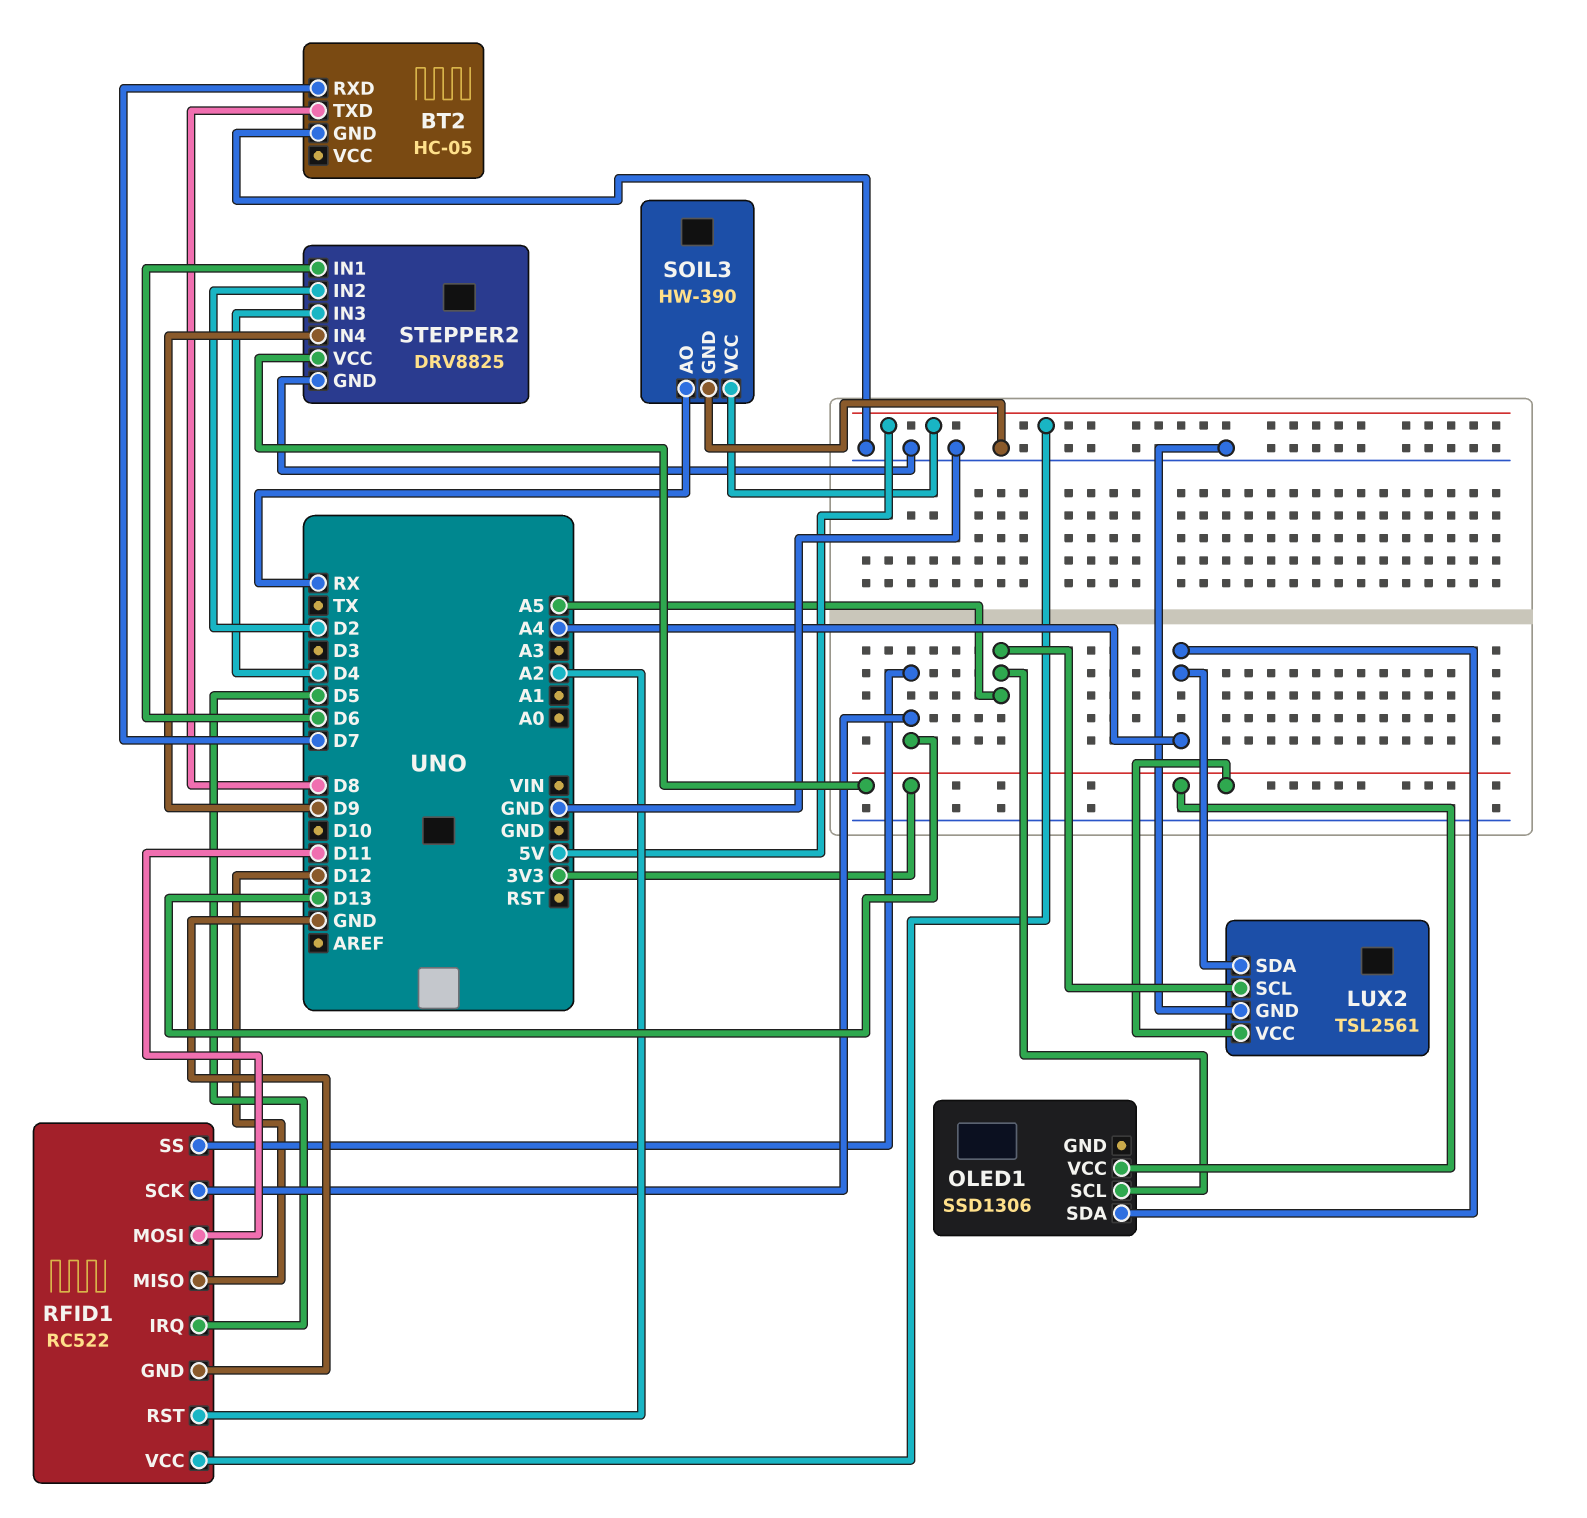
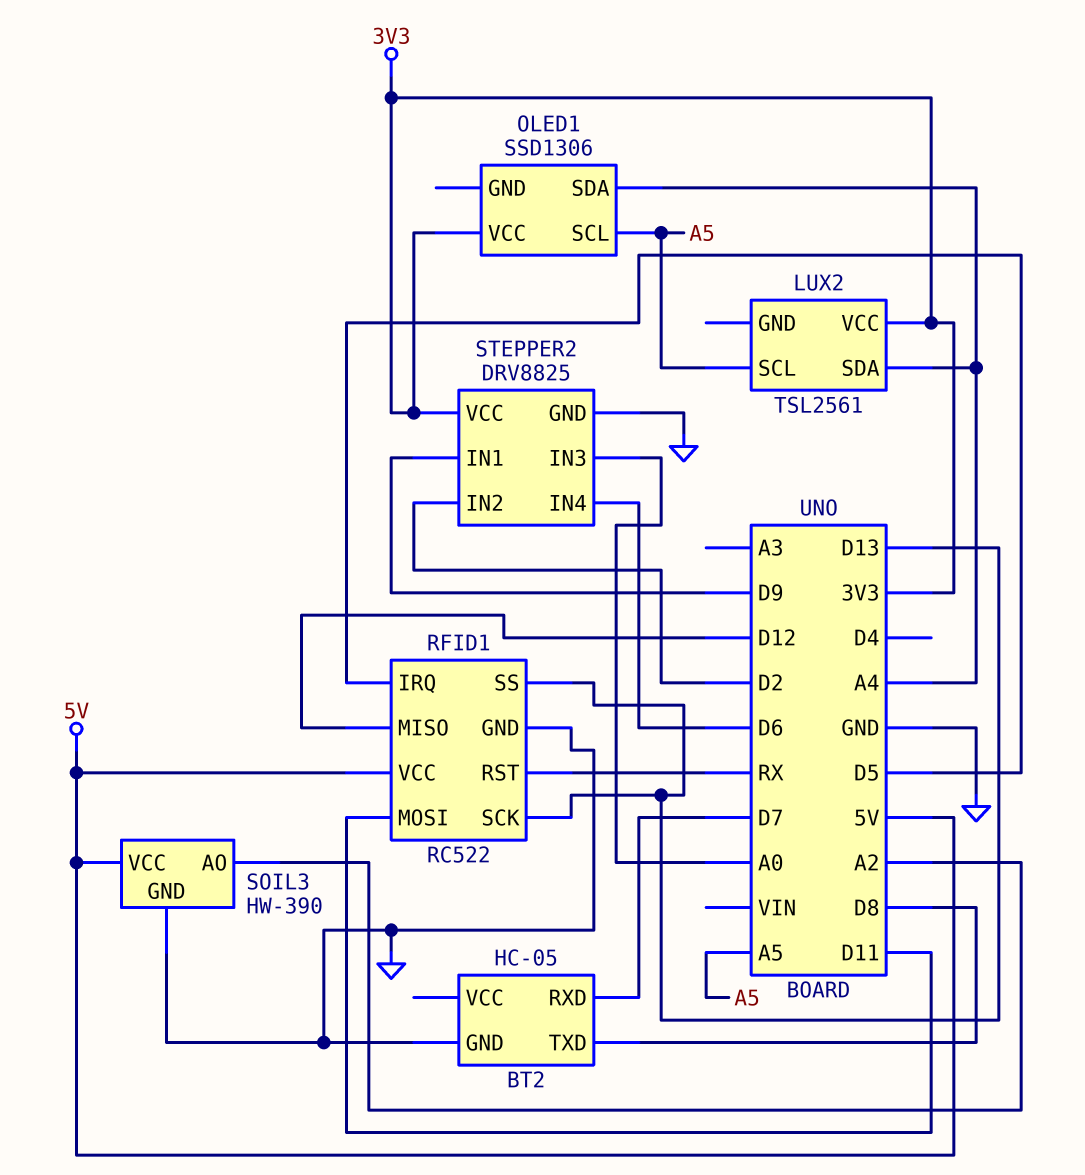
LUX2 pin GND: GND -> none
RFID1 pin RST: A2 -> RX
SOIL3 pin AO: RX -> A2
STEPPER2 pin IN1: D6 -> D9
STEPPER2 pin IN3: D4 -> A0
STEPPER2 pin IN4: D9 -> D6

